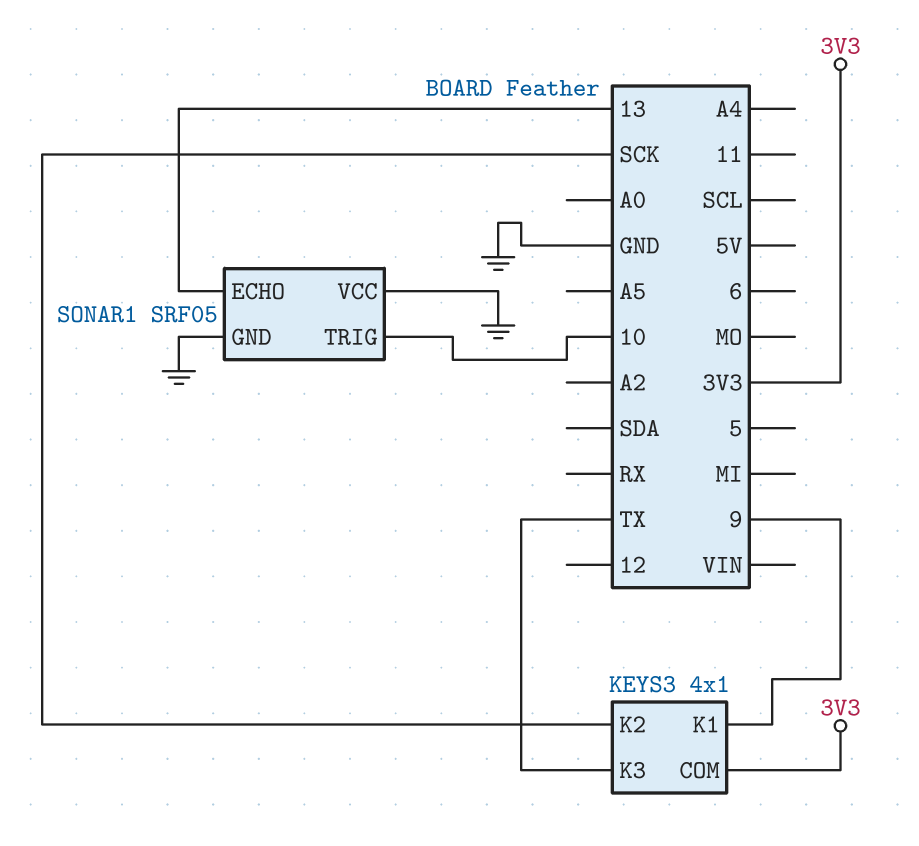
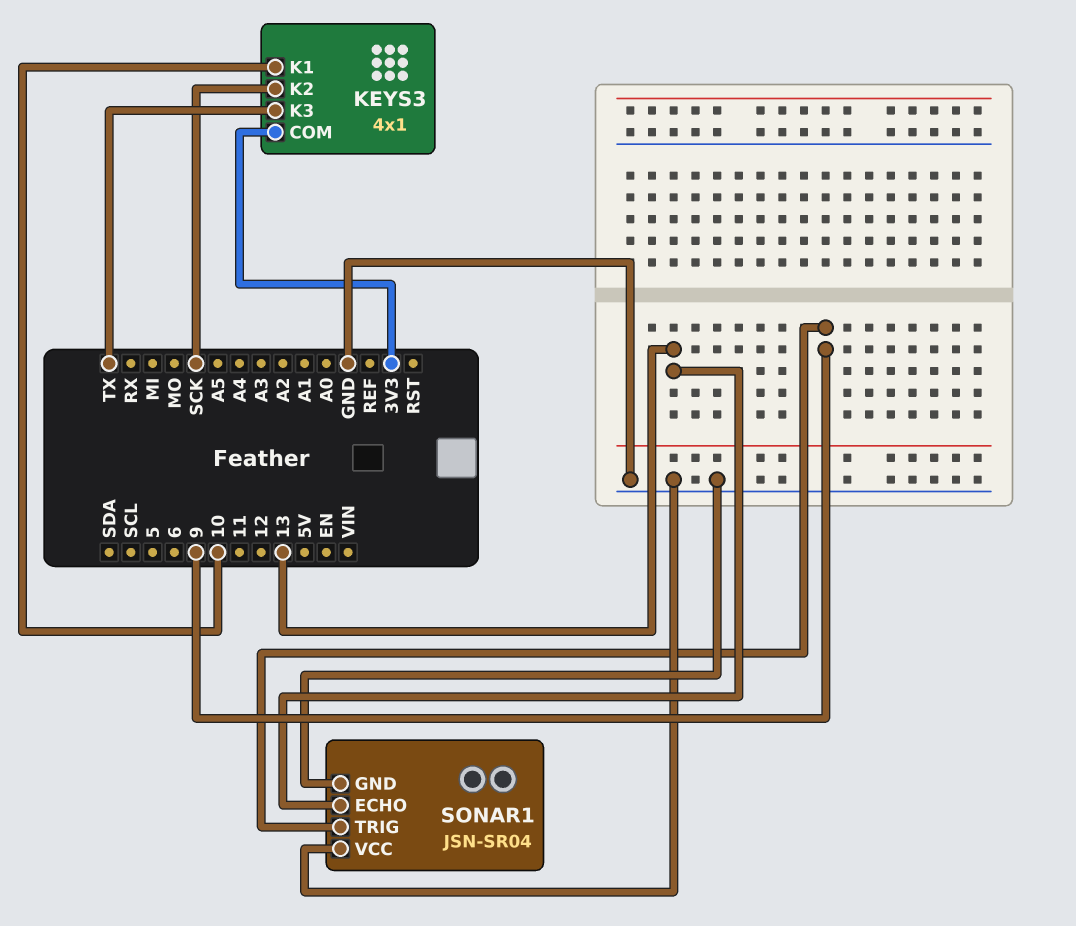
KEYS3 pin K1: 9 -> 10
SONAR1: SRF05 -> JSN-SR04
SONAR1 pin TRIG: 10 -> 9

